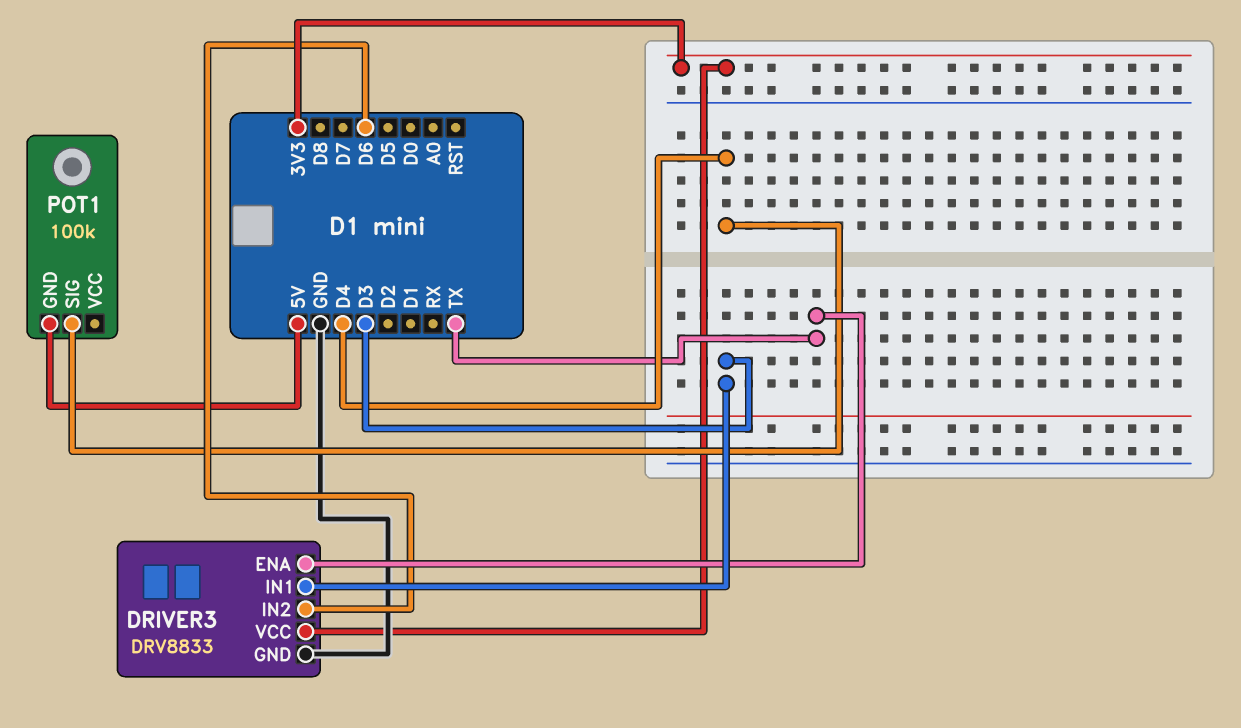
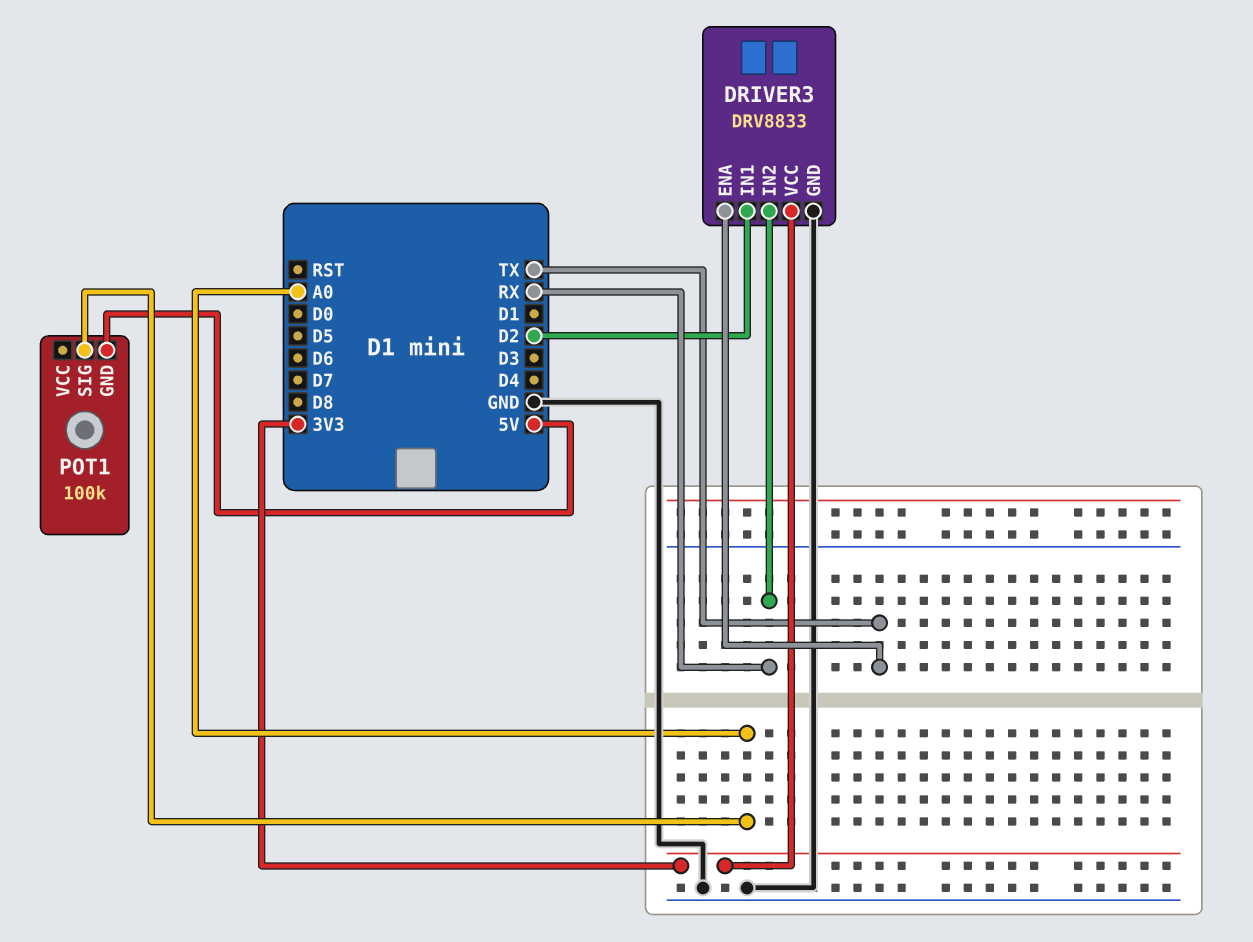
DRIVER3 pin IN1: D3 -> D2
DRIVER3 pin IN2: D6 -> RX
POT1 pin SIG: D4 -> A0

